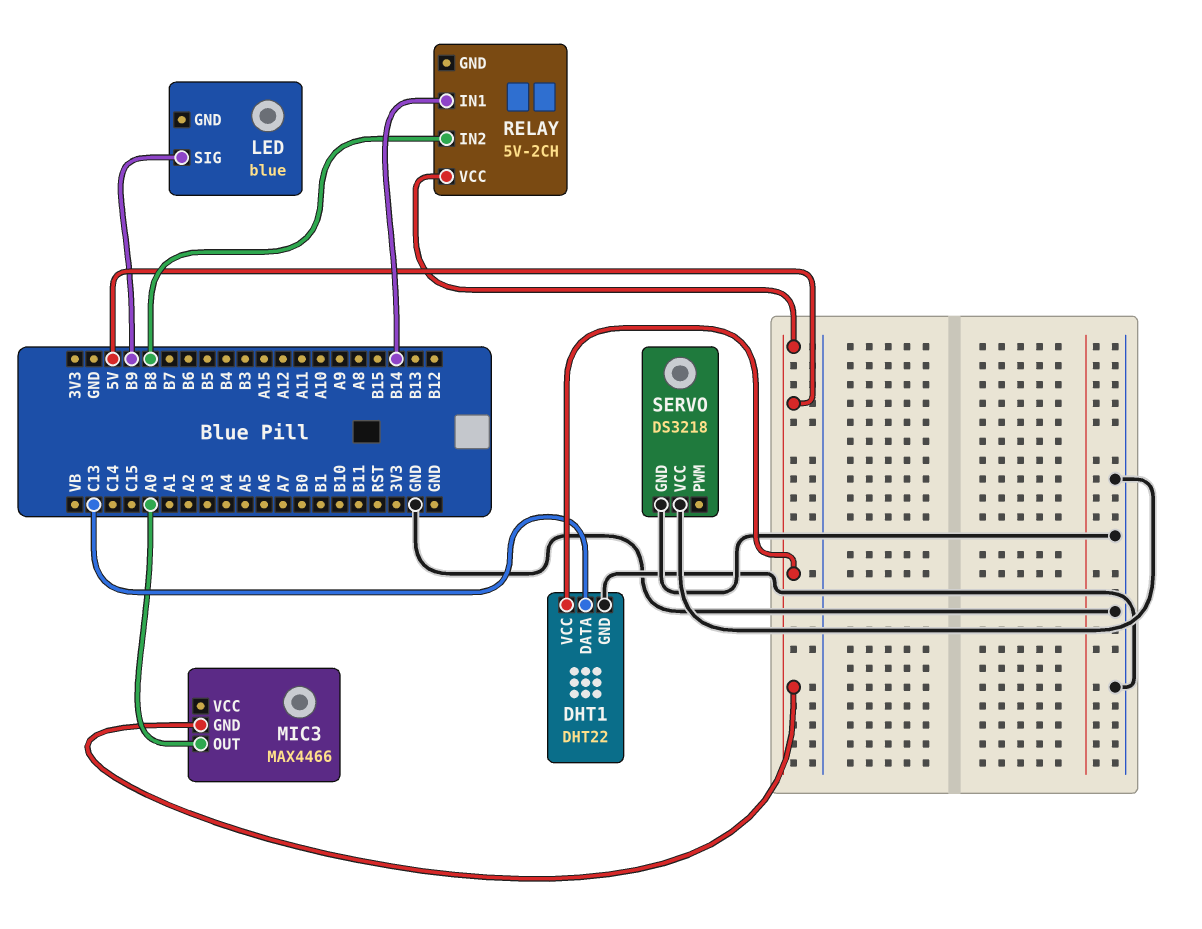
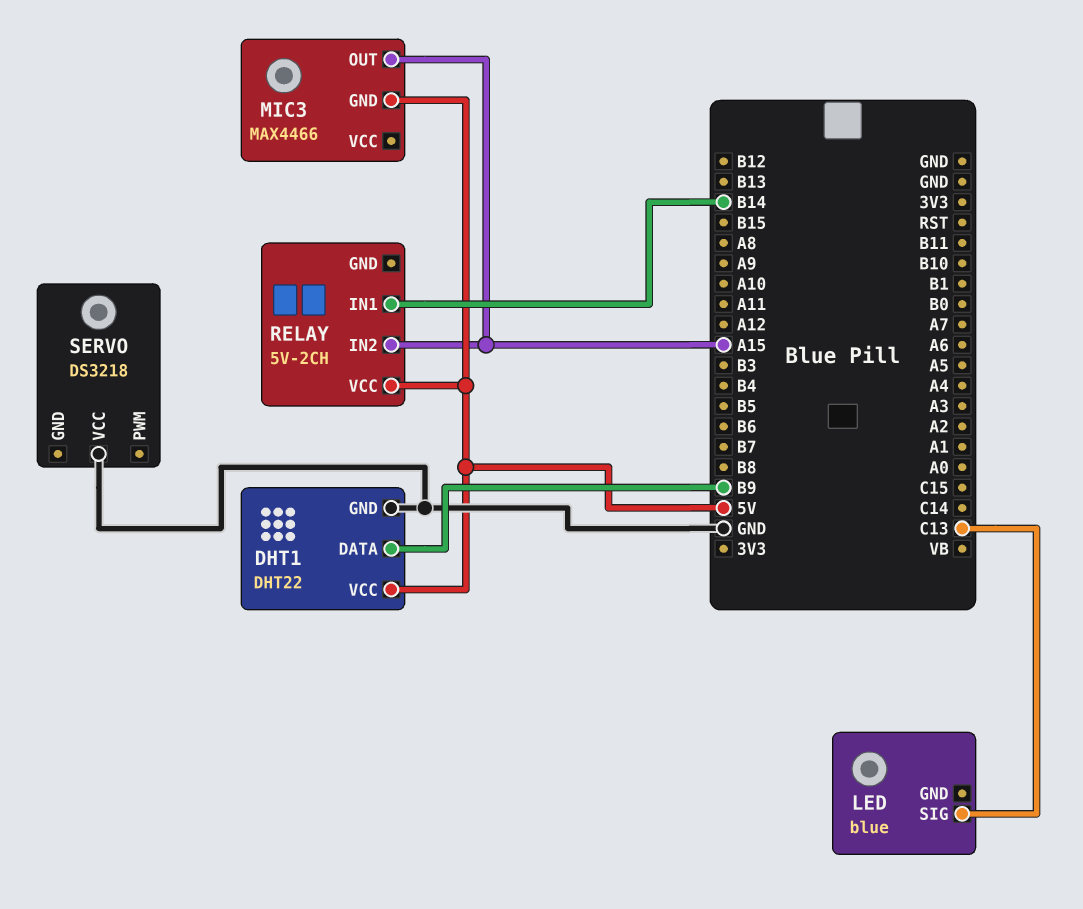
DHT1 pin DATA: C13 -> B9
LED pin SIG: B9 -> C13
MIC3 pin OUT: A0 -> A15
RELAY pin IN2: B8 -> A15
SERVO pin GND: GND -> none

